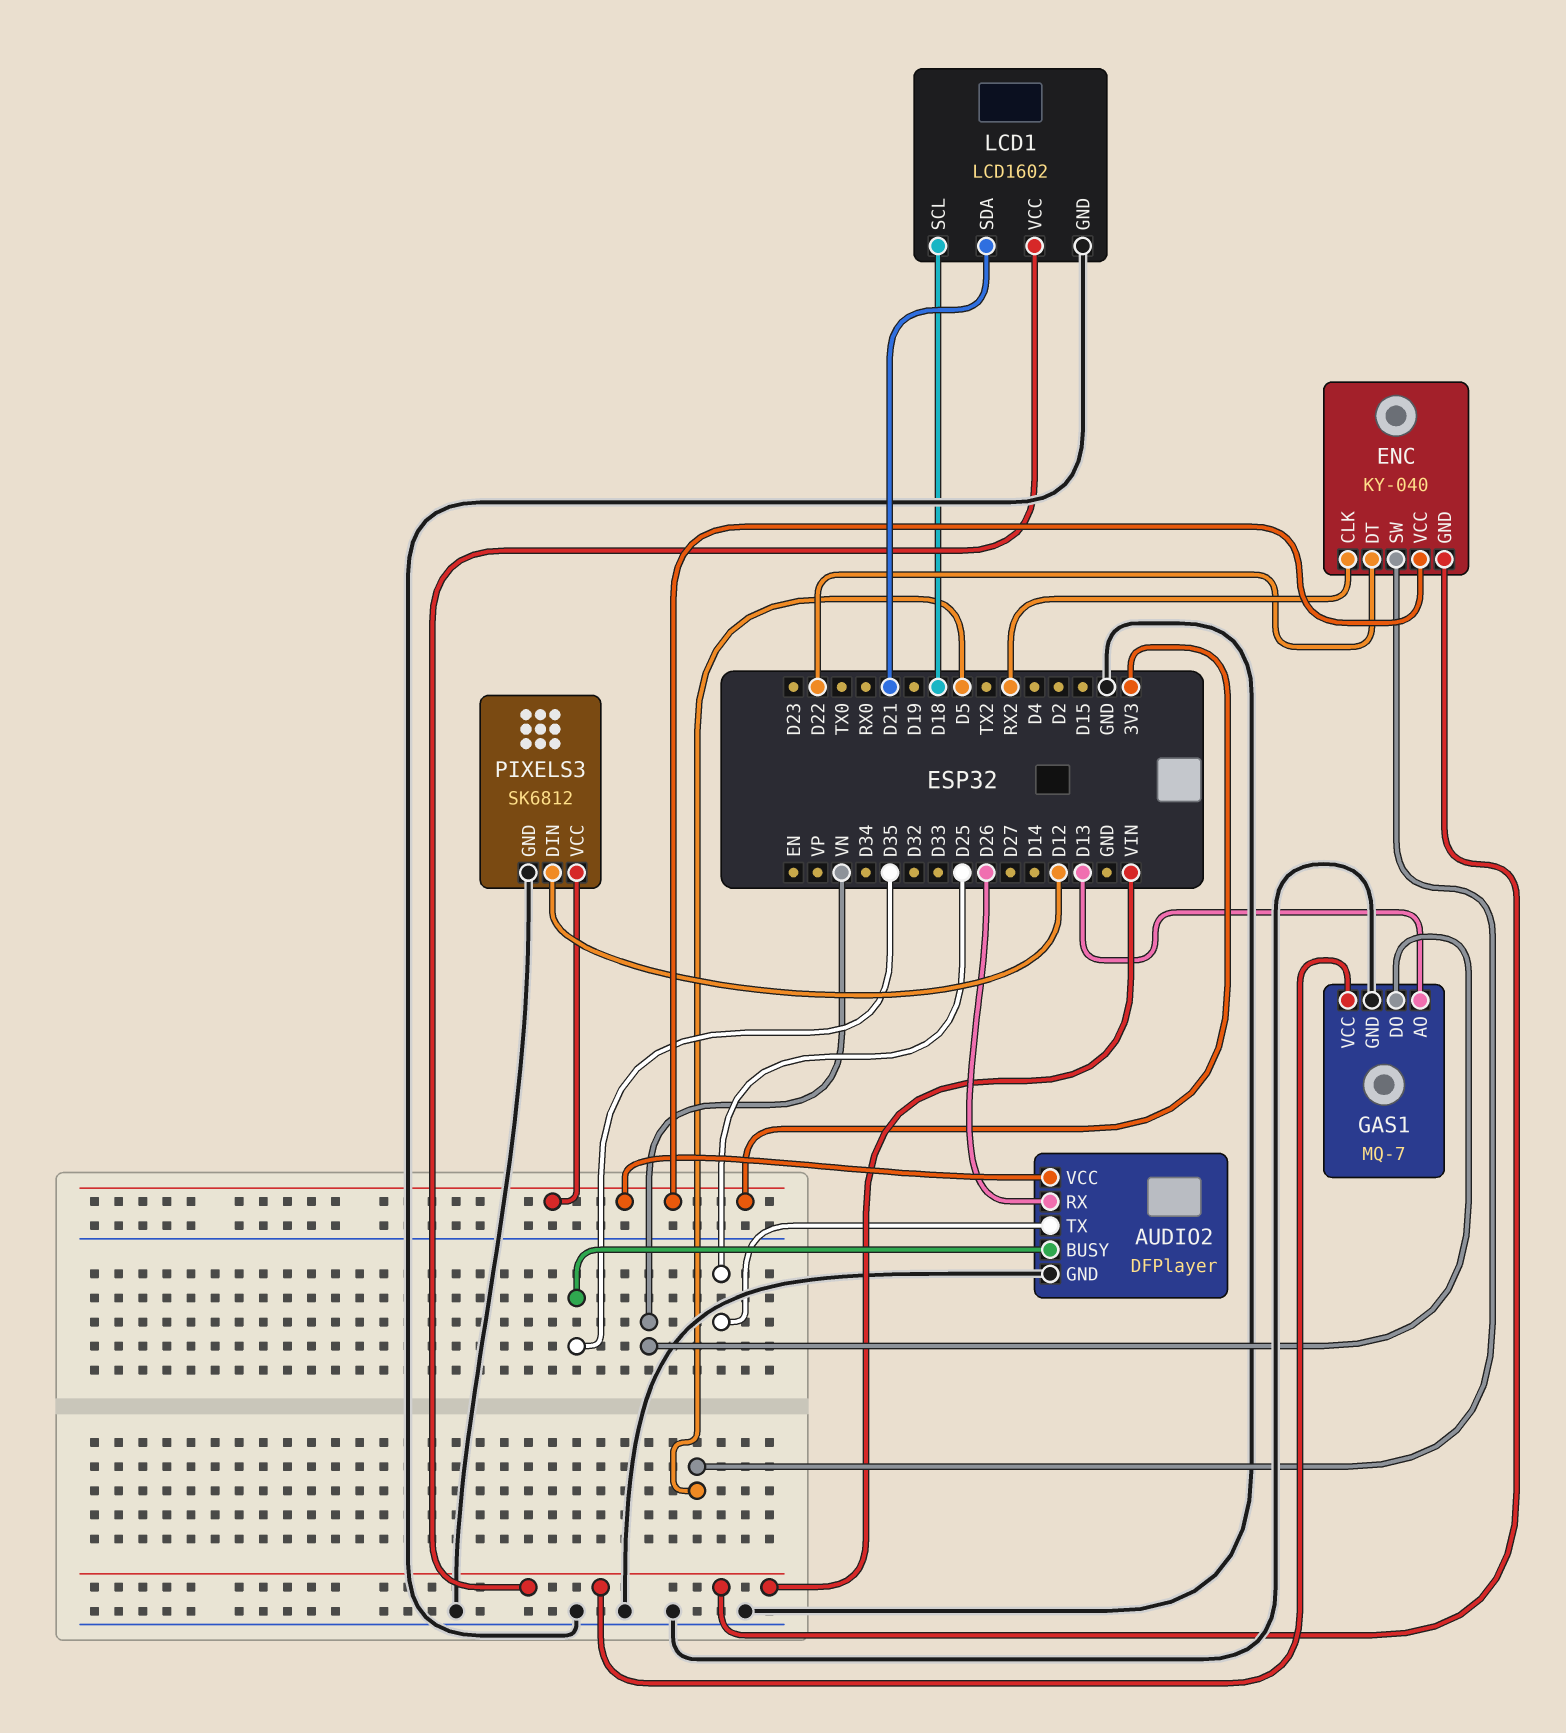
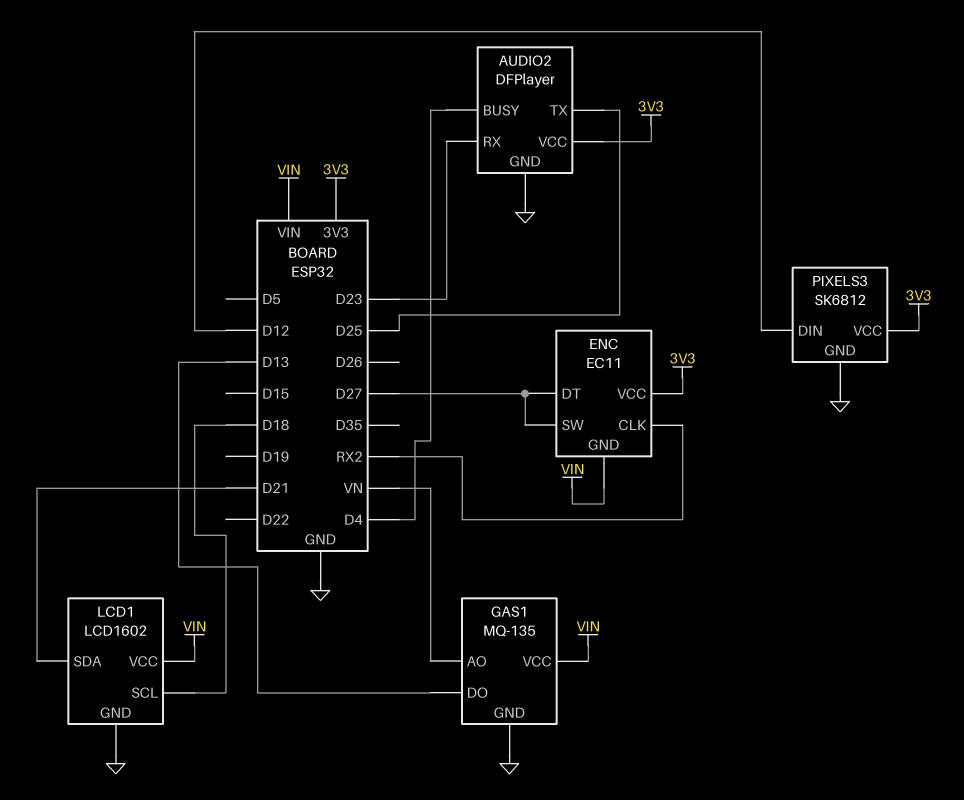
AUDIO2 pin BUSY: D35 -> D4
AUDIO2 pin RX: D26 -> D23
ENC: KY-040 -> EC11
ENC pin DT: D22 -> D27
ENC pin SW: D5 -> D27
GAS1: MQ-7 -> MQ-135
GAS1 pin AO: D13 -> VN
GAS1 pin DO: VN -> D13

